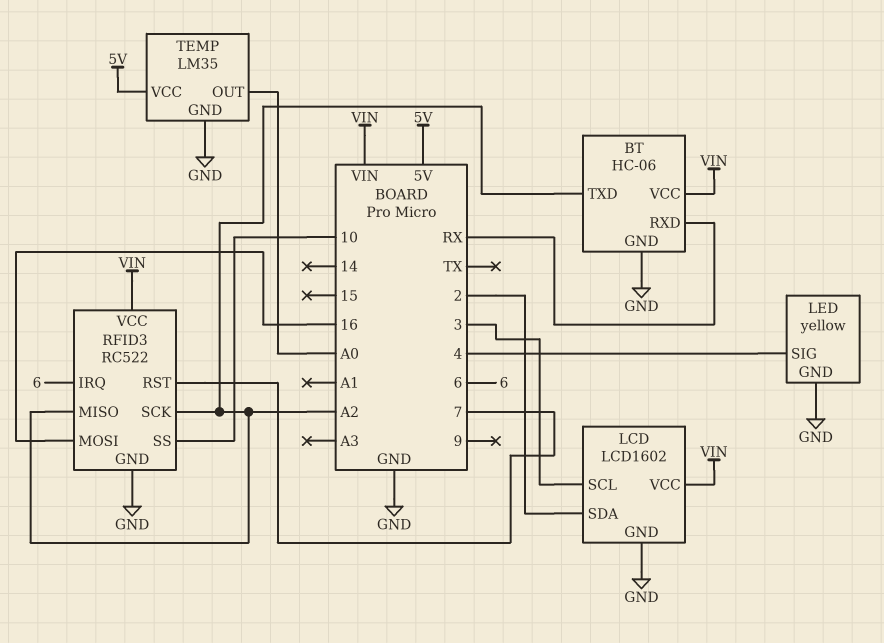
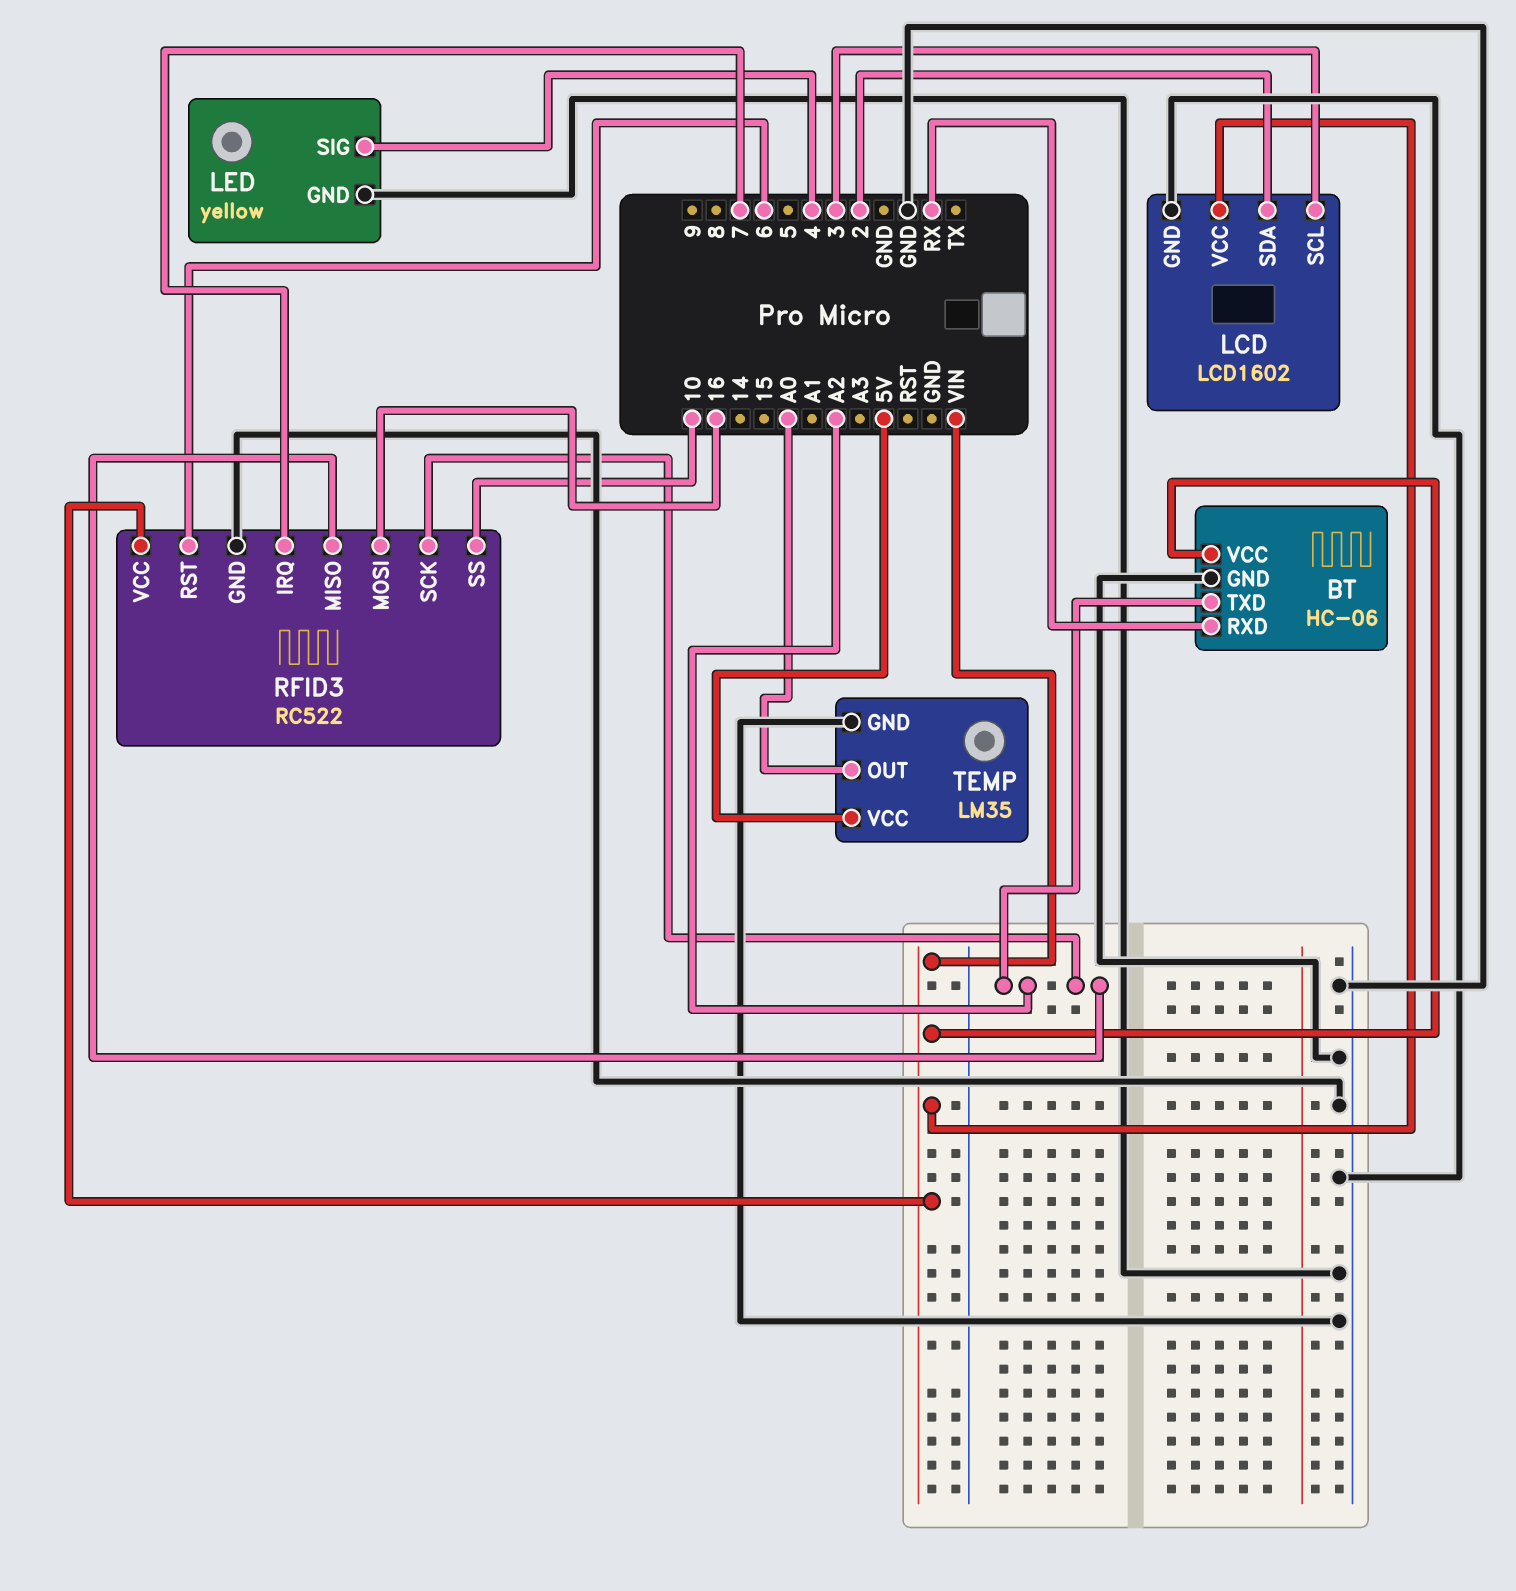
RFID3 pin IRQ: 6 -> 7
RFID3 pin RST: 7 -> 6

